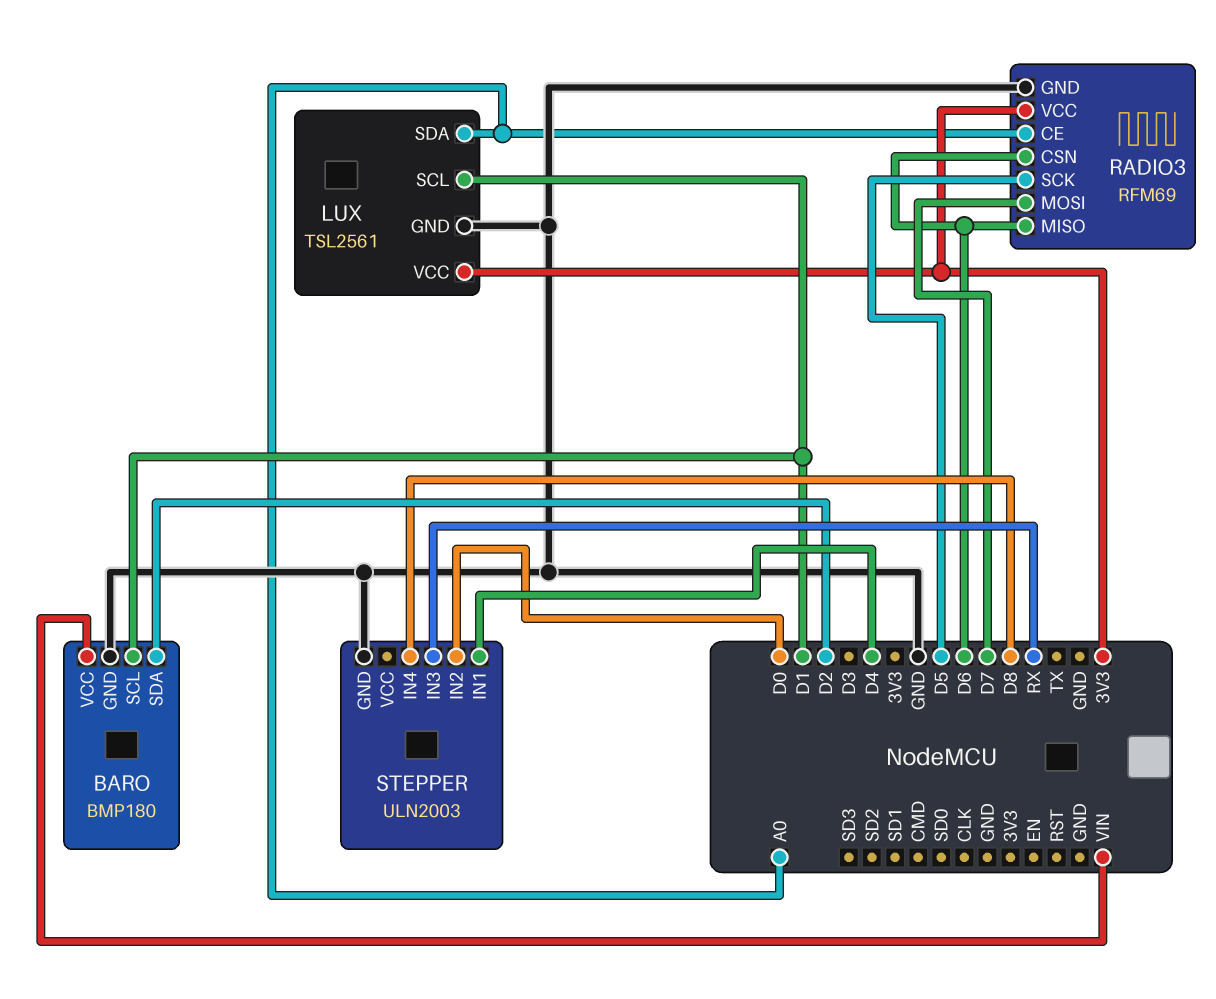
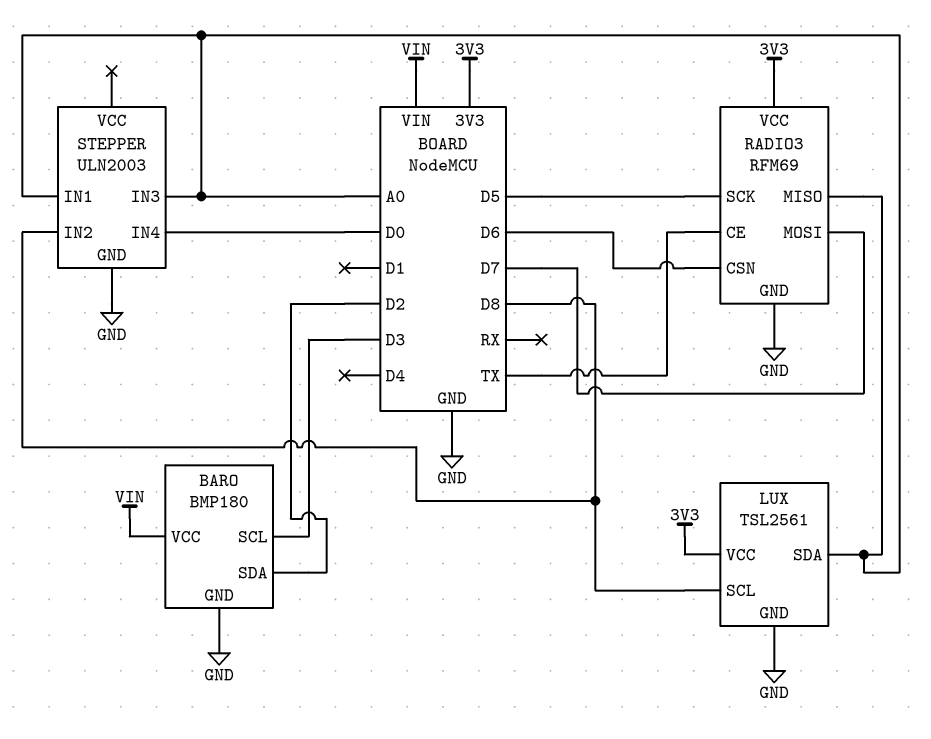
BARO pin SCL: D1 -> D3
LUX pin SCL: D1 -> D8
RADIO3 pin CE: A0 -> TX
RADIO3 pin MISO: D6 -> A0
STEPPER pin IN1: D4 -> A0
STEPPER pin IN2: D0 -> D8
STEPPER pin IN3: RX -> A0
STEPPER pin IN4: D8 -> D0

